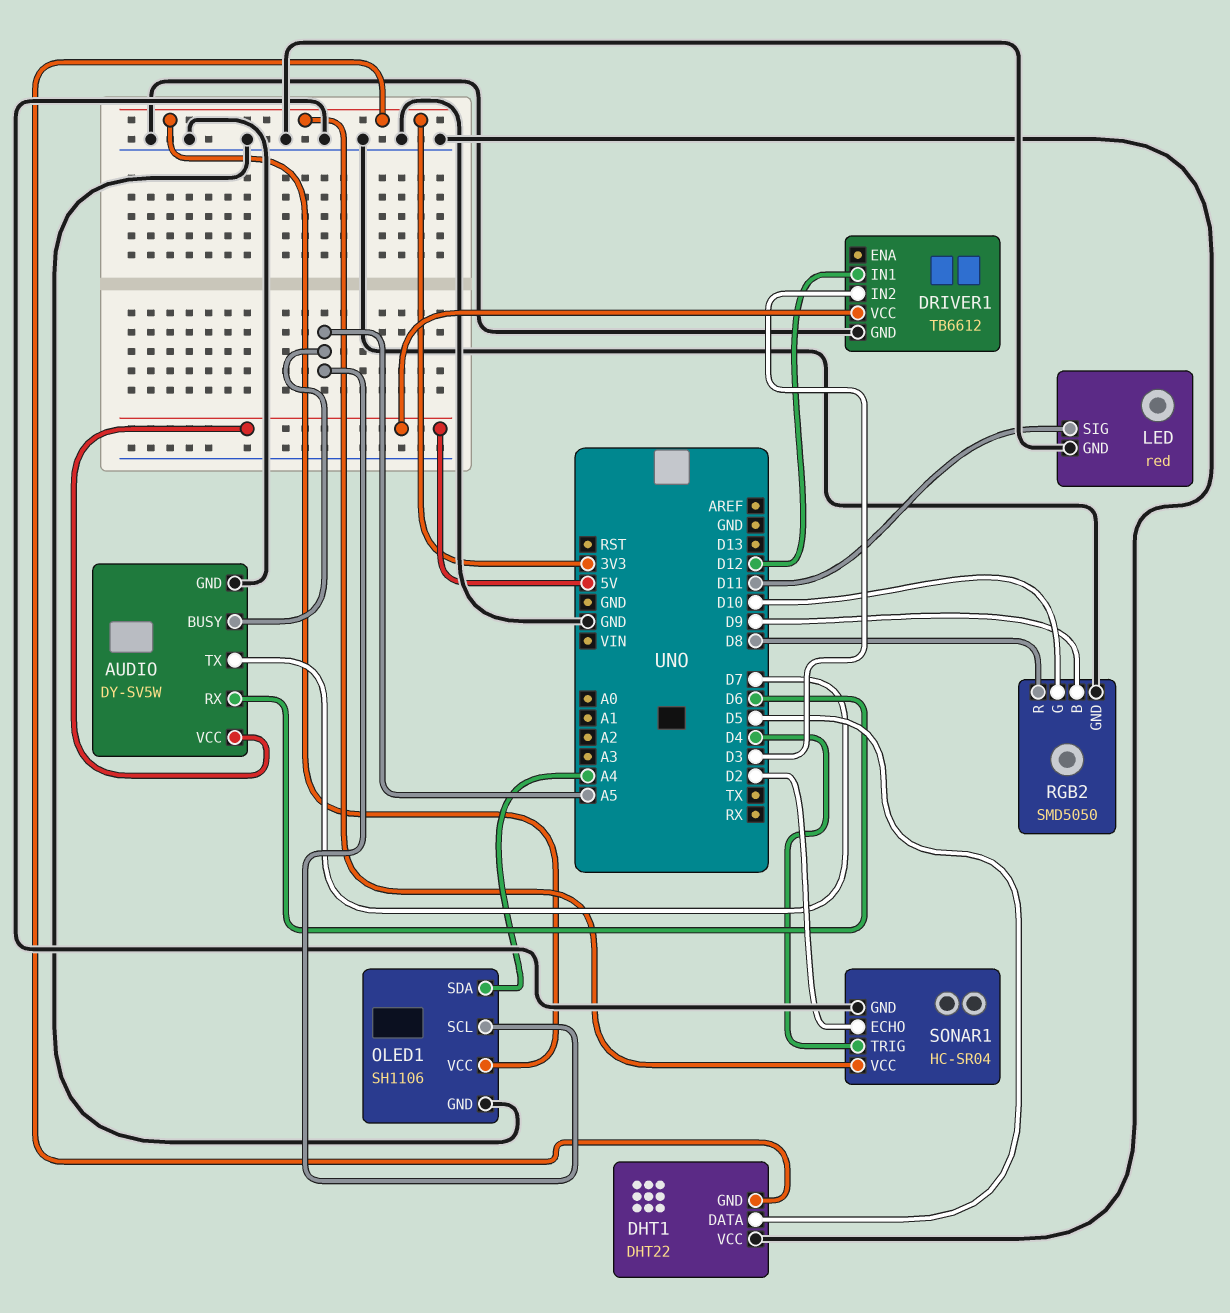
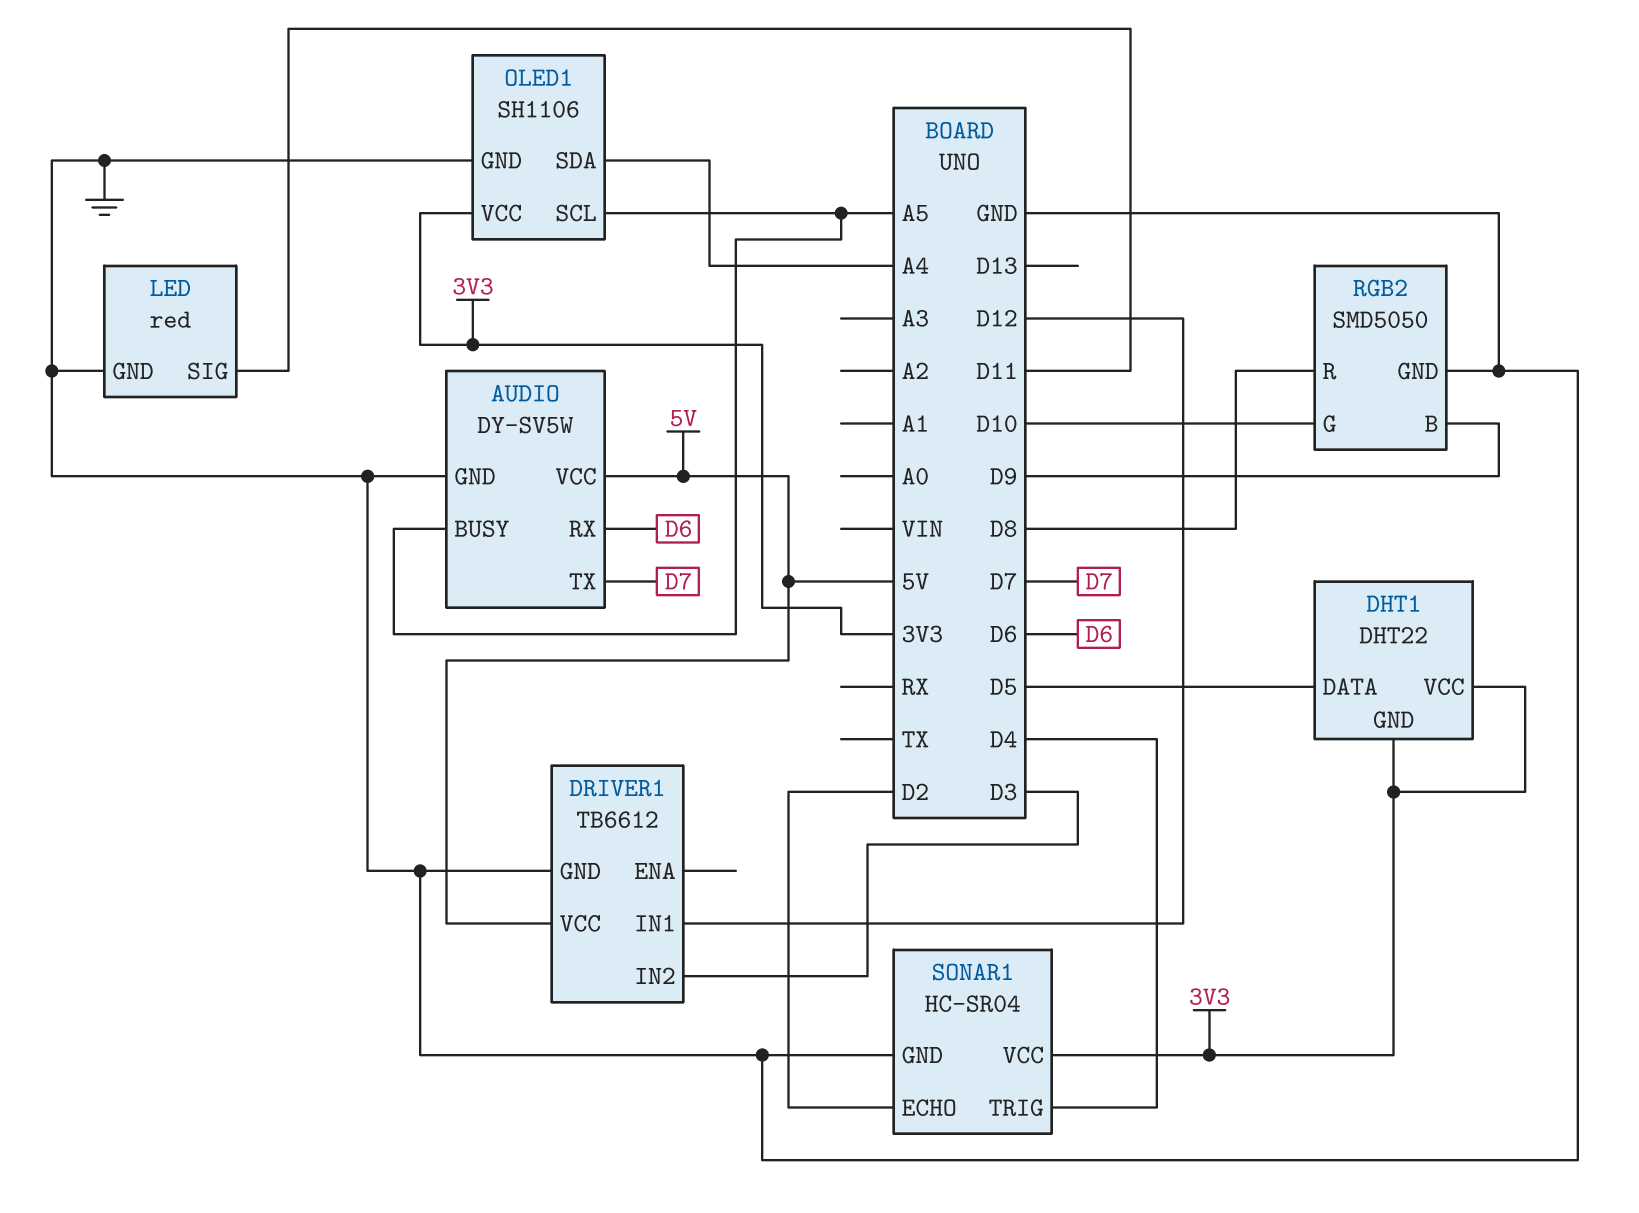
DHT1 pin VCC: GND -> 3V3

